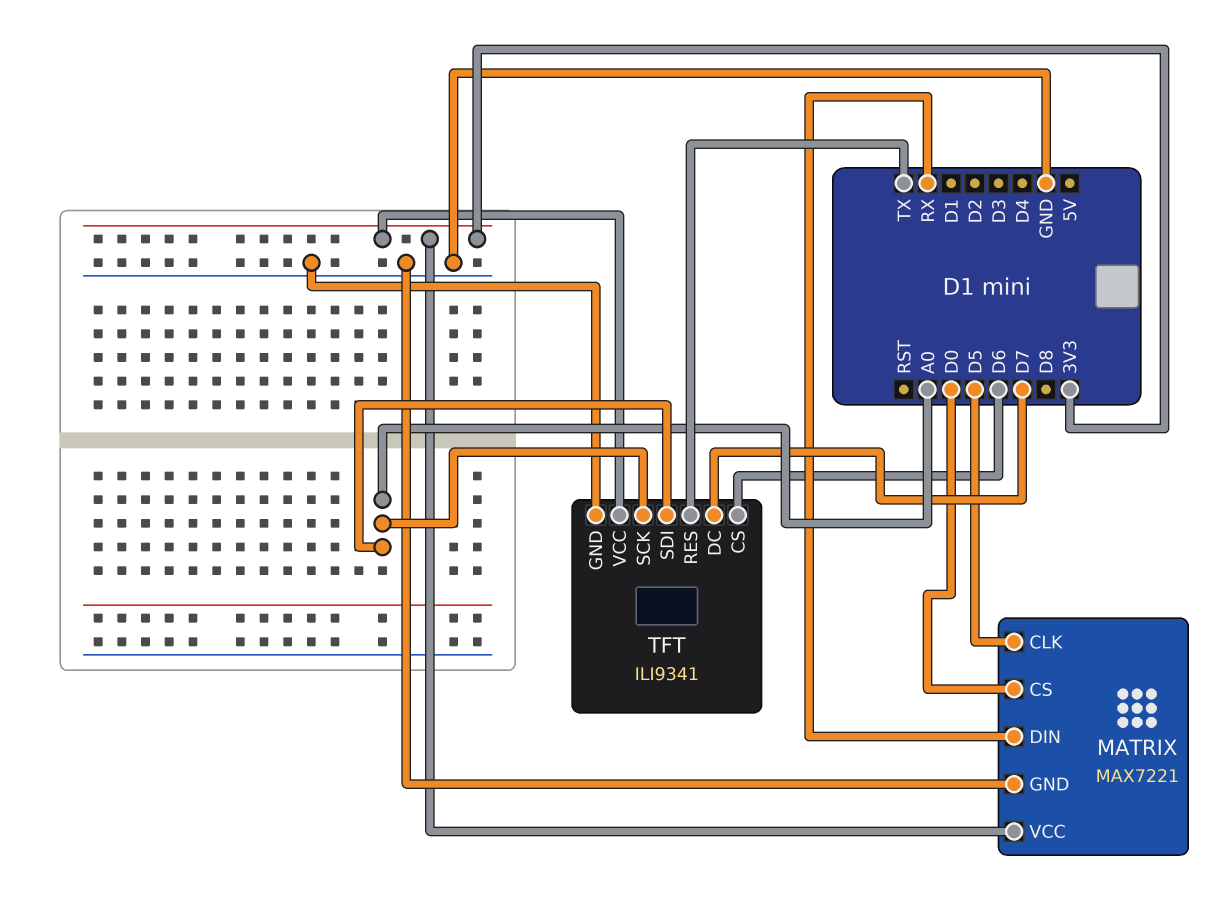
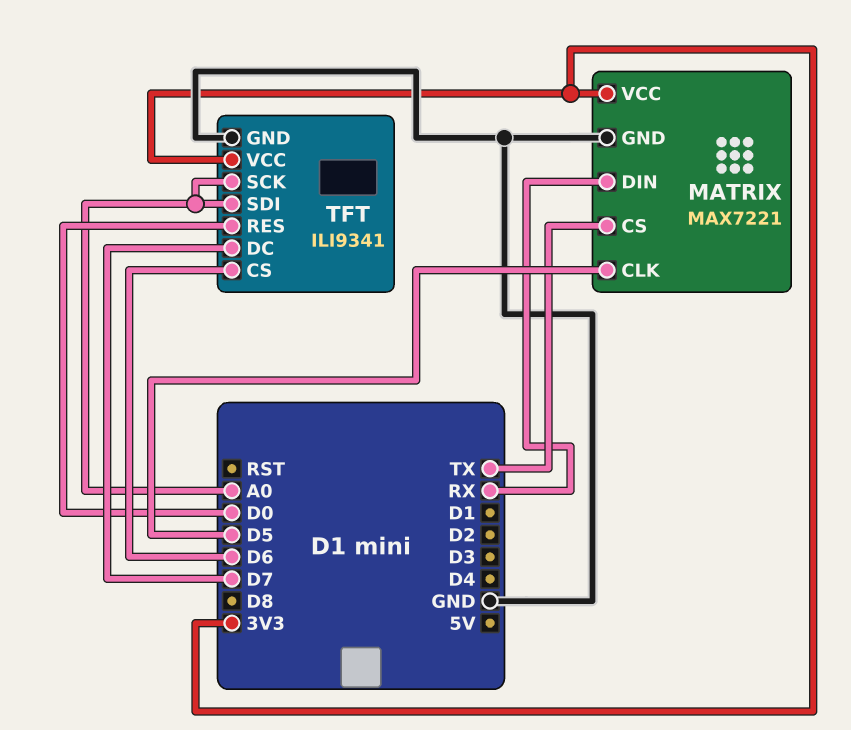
MATRIX pin CS: D0 -> TX
TFT pin RES: TX -> D0

